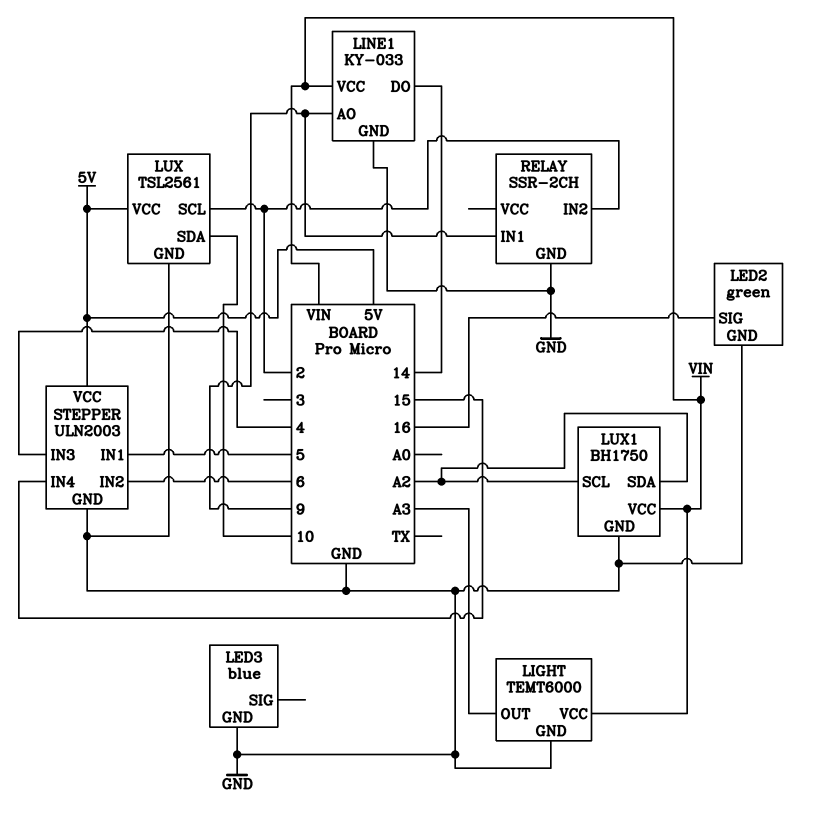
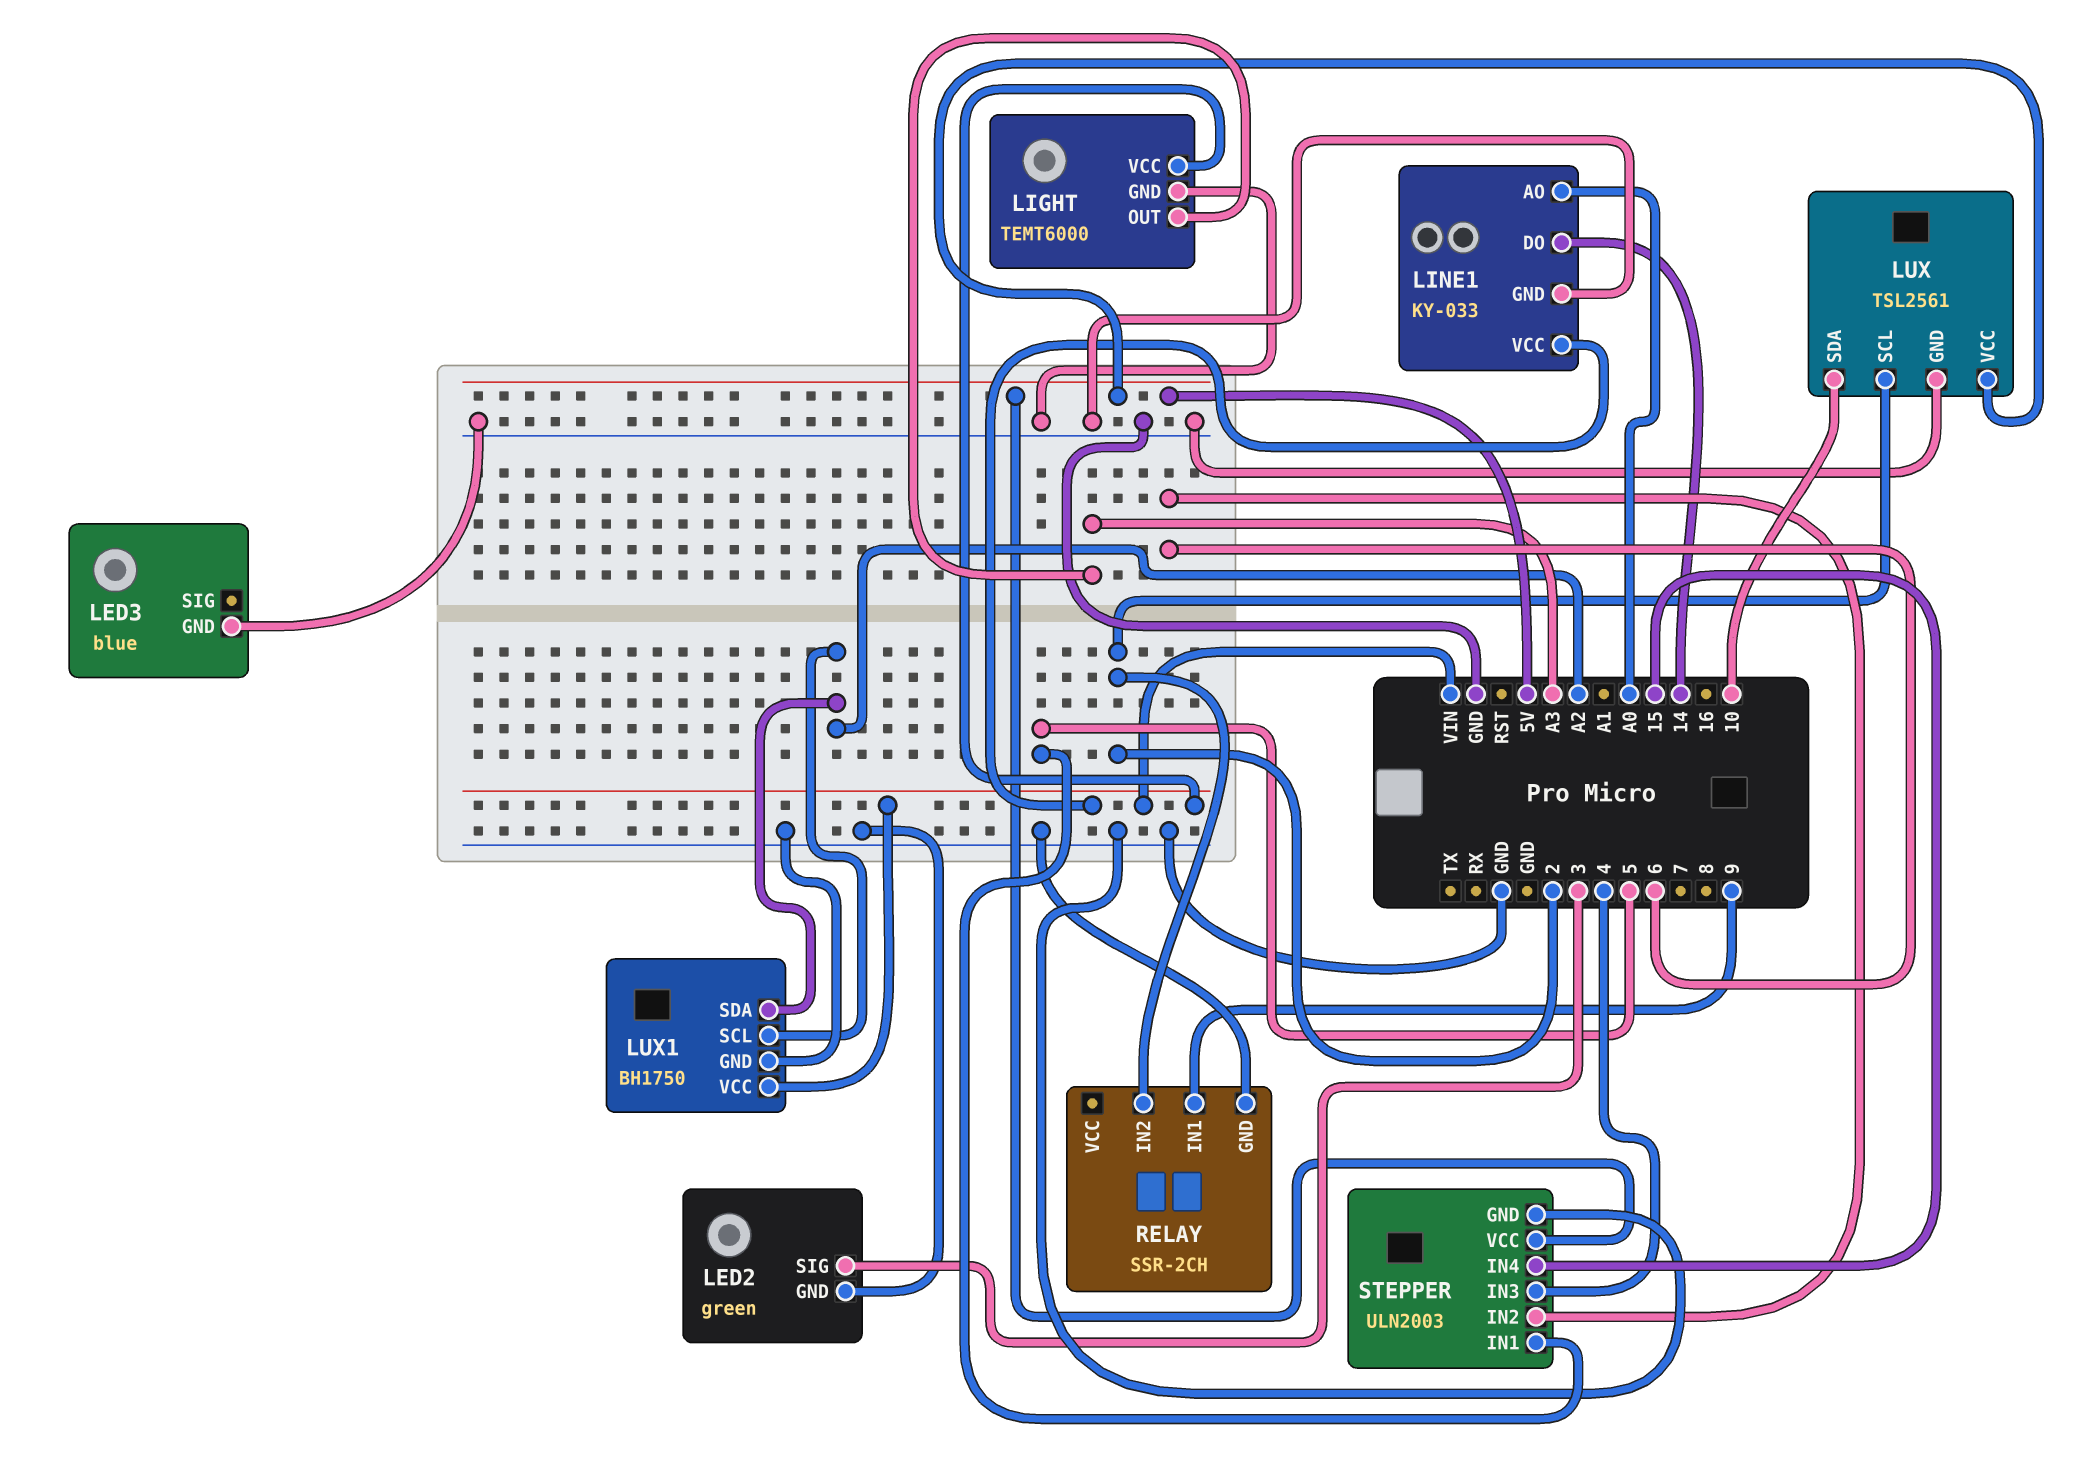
LED2 pin SIG: 16 -> 3
LINE1 pin AO: 9 -> A0

